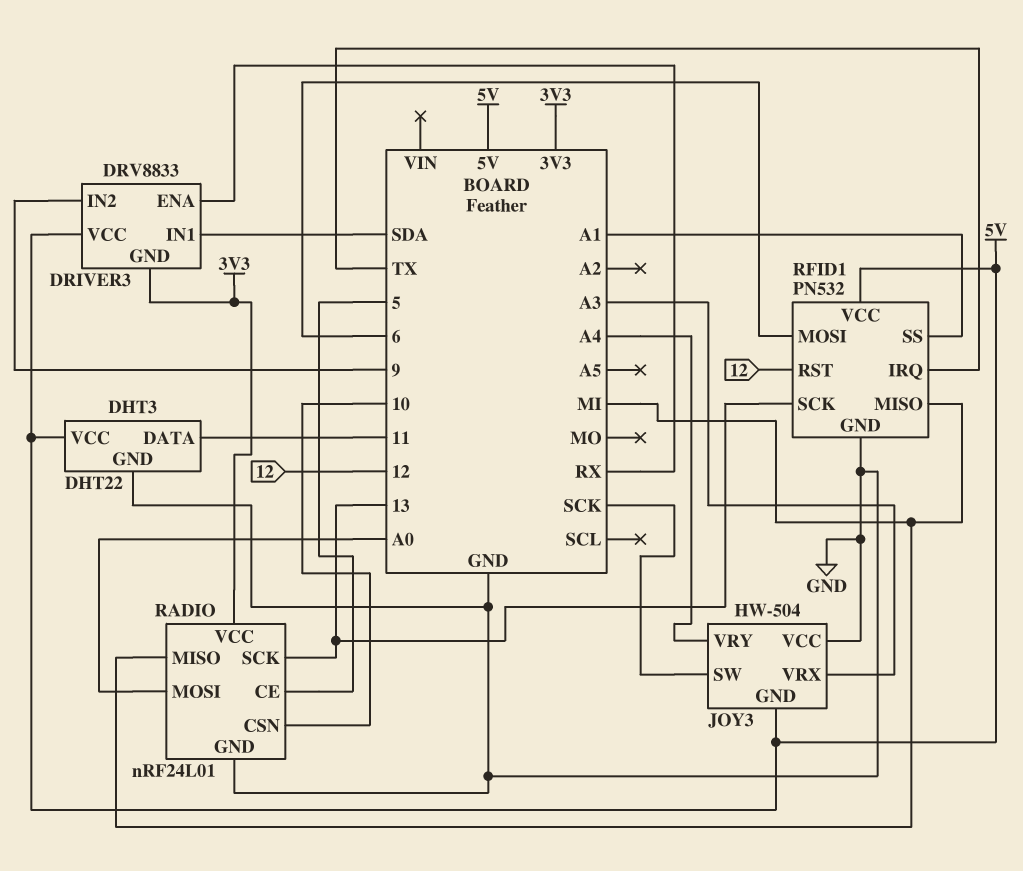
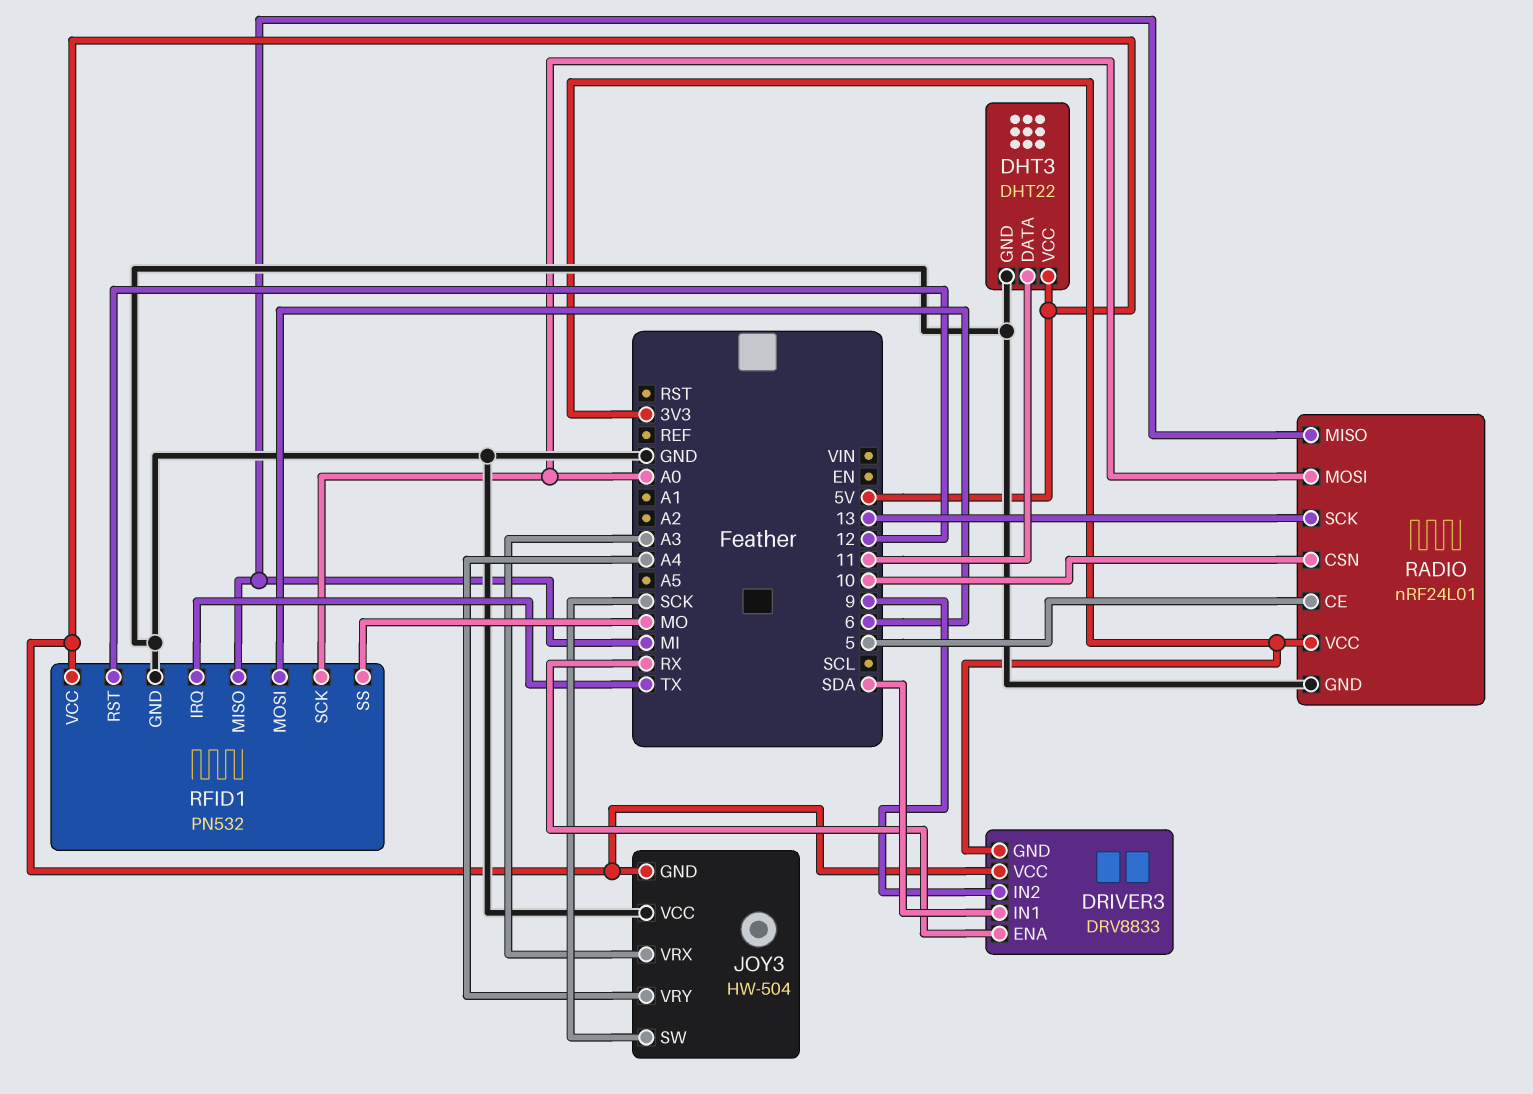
RFID1 pin SCK: 13 -> A0
RFID1 pin SS: A1 -> MO

